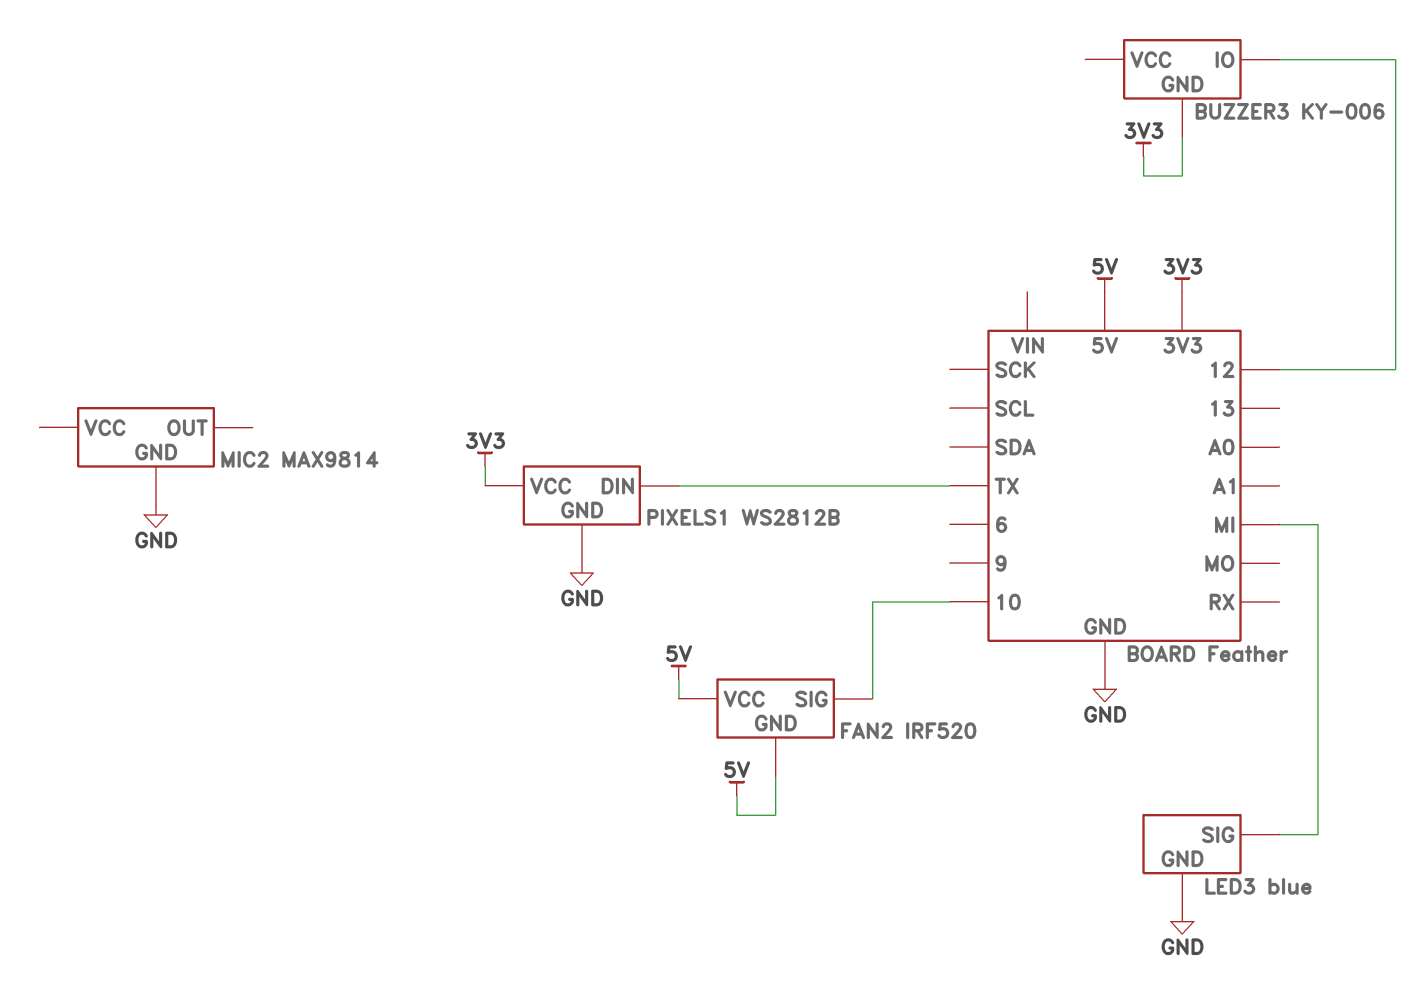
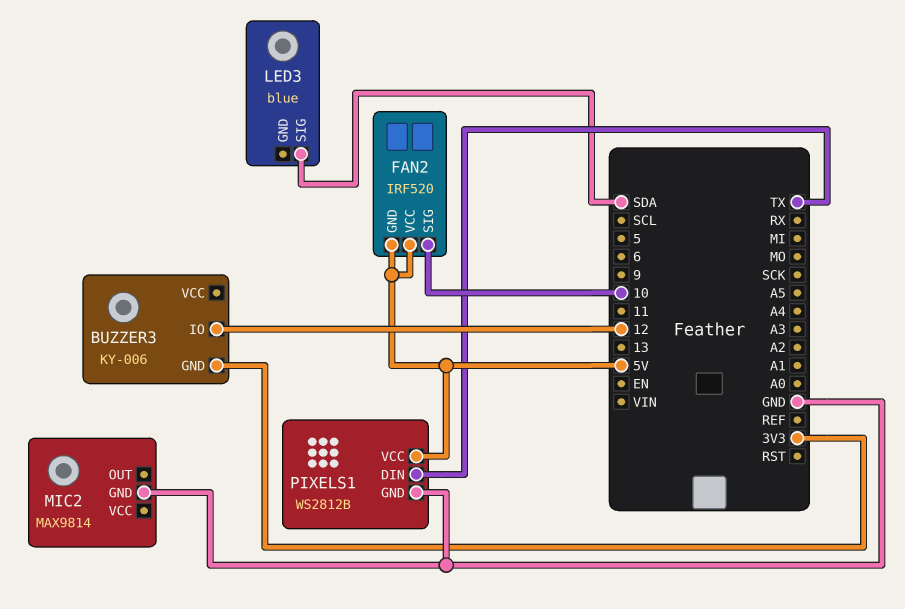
LED3 pin GND: GND -> none
LED3 pin SIG: MI -> SDA
PIXELS1 pin VCC: 3V3 -> 5V

